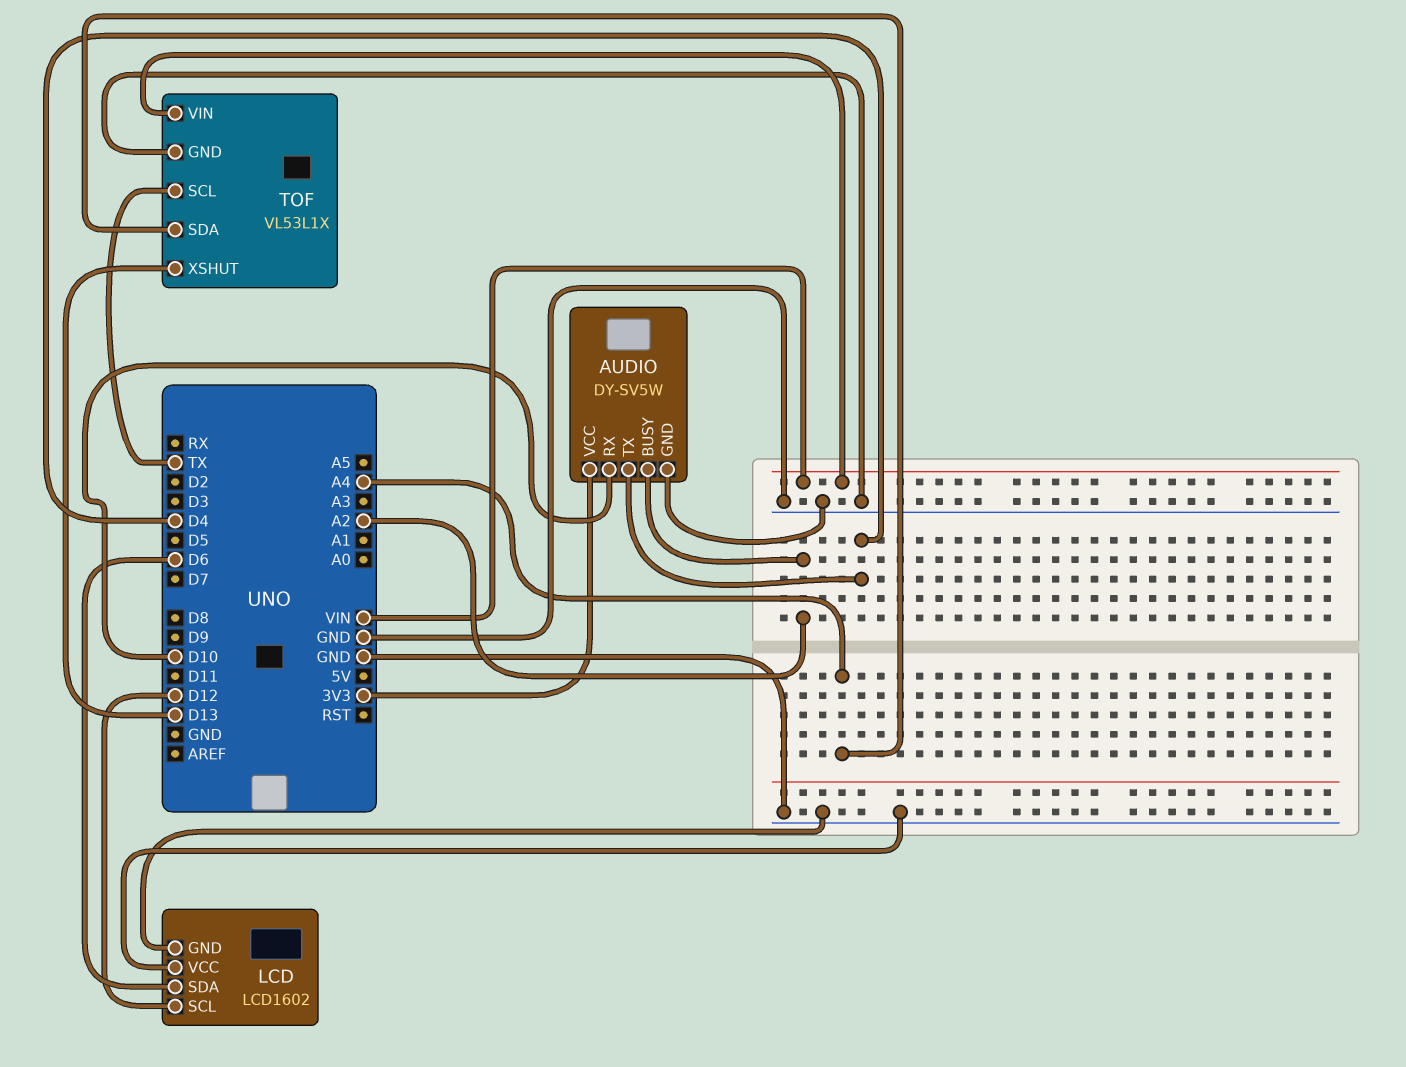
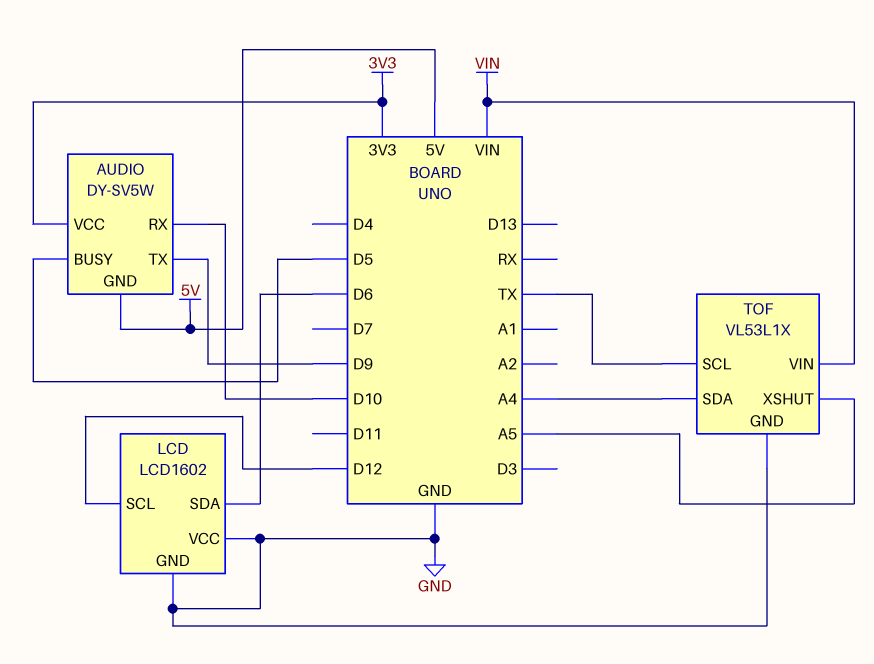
AUDIO pin BUSY: A2 -> D5
AUDIO pin GND: GND -> 5V
AUDIO pin TX: D4 -> D9
TOF pin XSHUT: D13 -> A5

